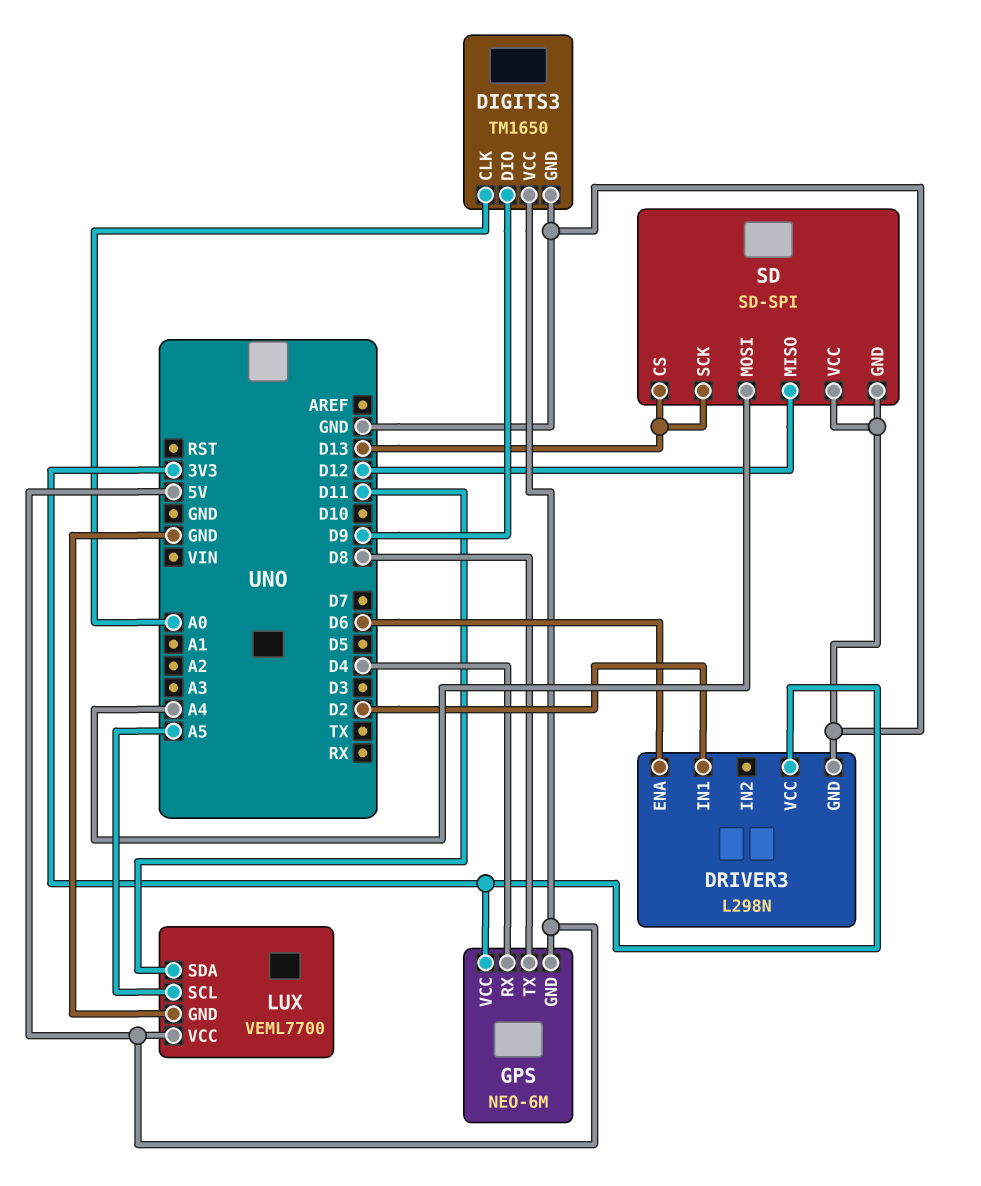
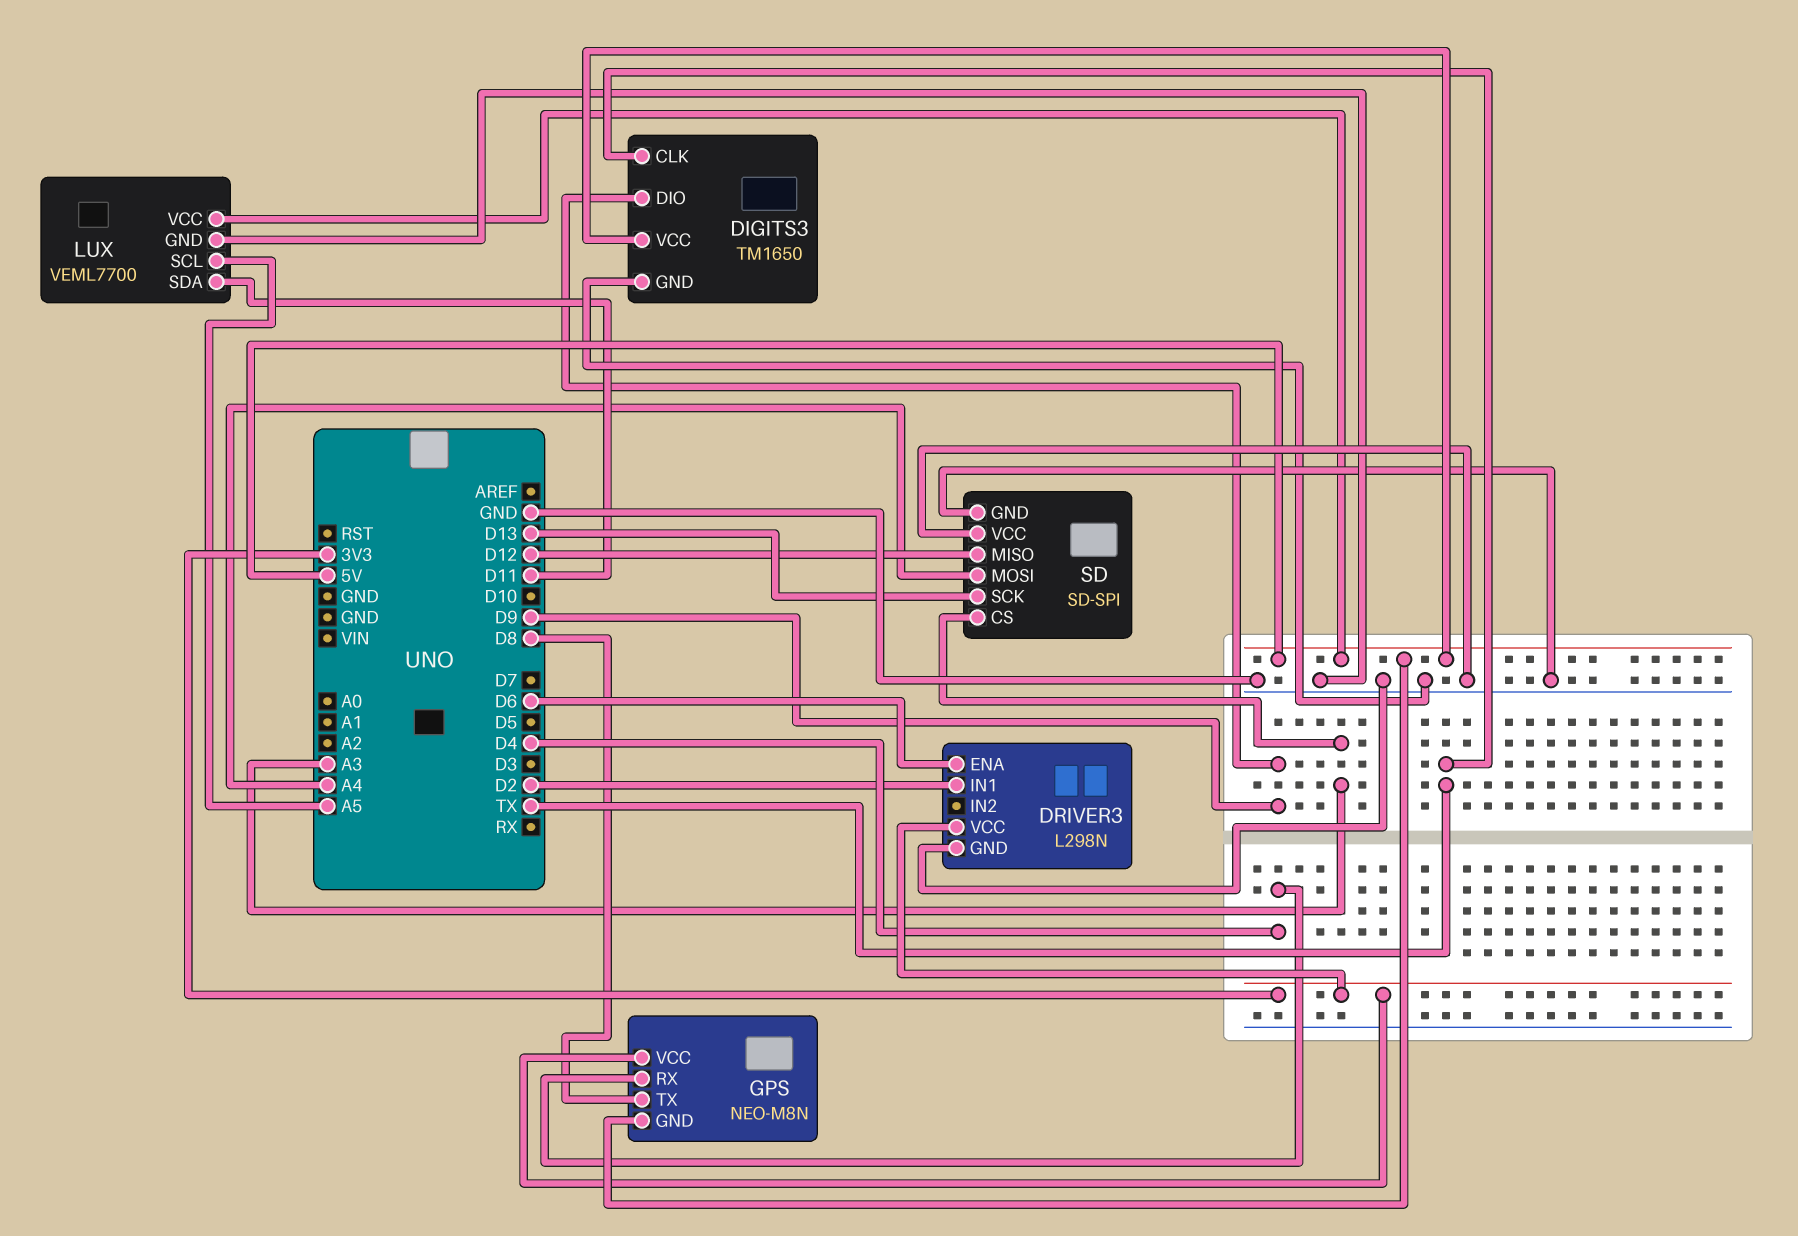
DIGITS3 pin CLK: A0 -> TX
GPS: NEO-6M -> NEO-M8N
SD pin CS: D13 -> A3

